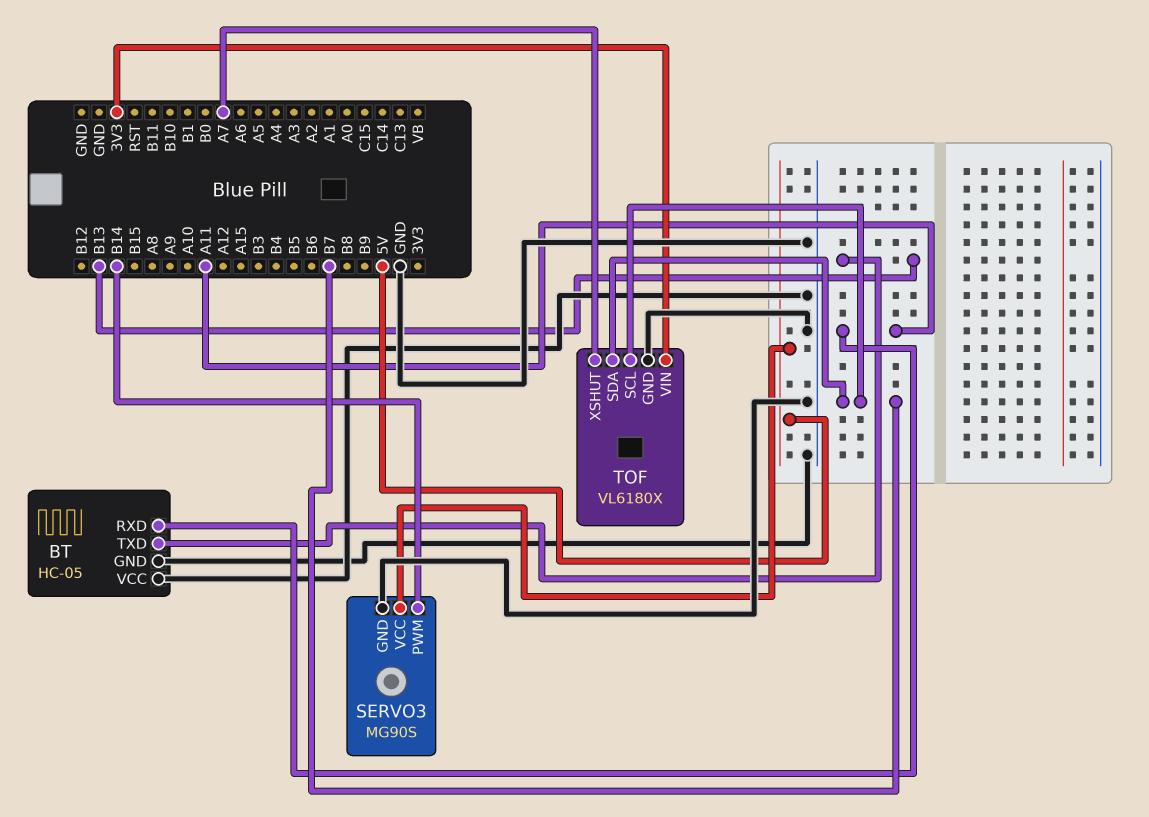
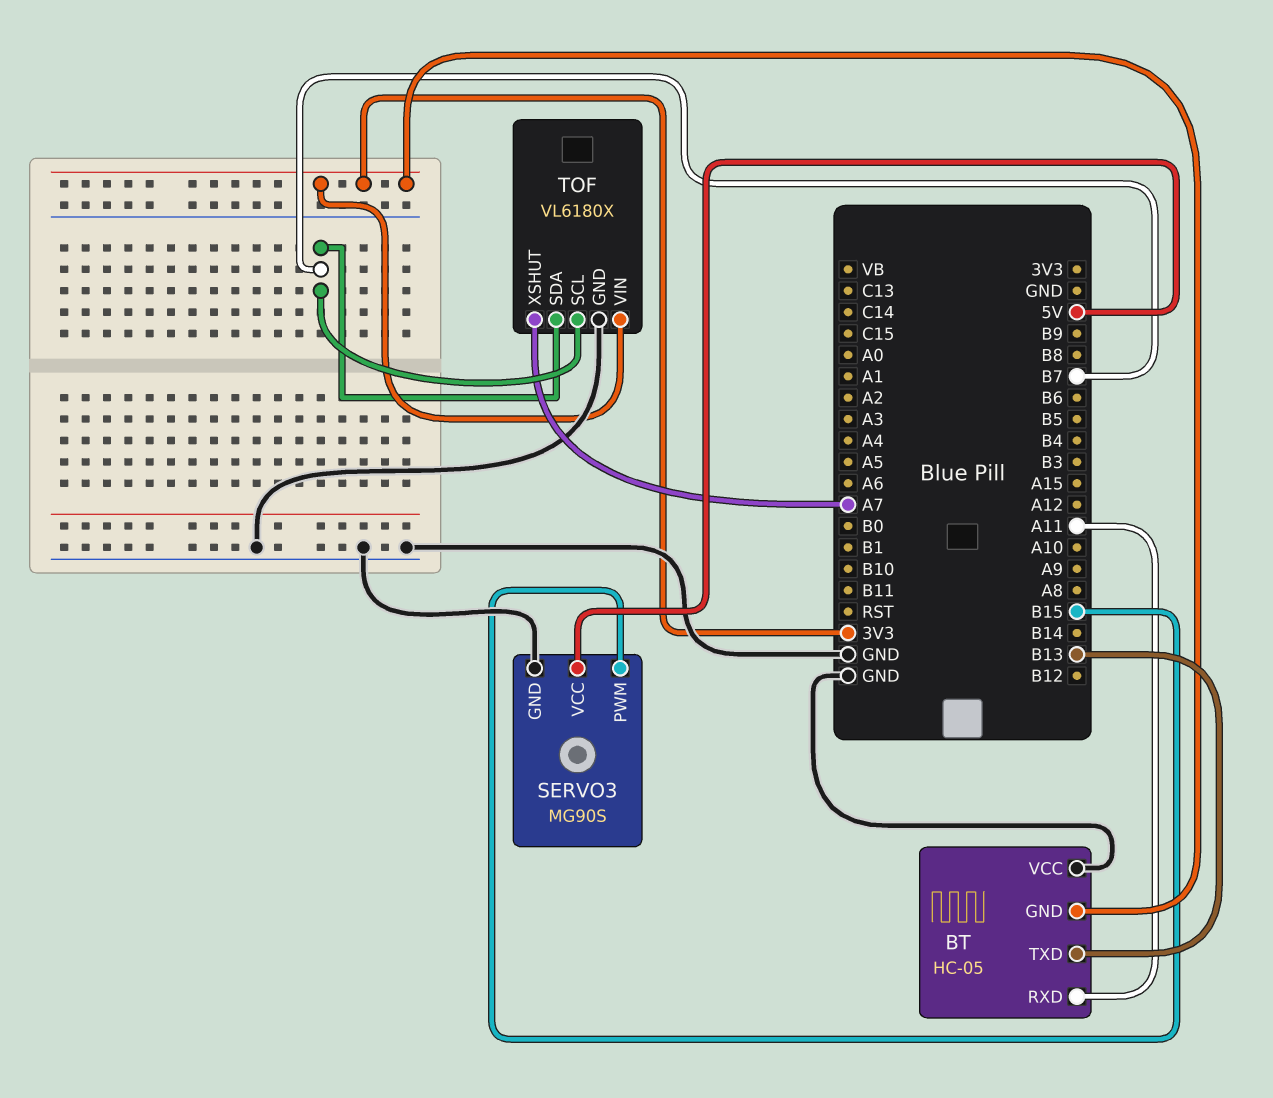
BT pin GND: GND -> 3V3
SERVO3 pin PWM: B14 -> B15

